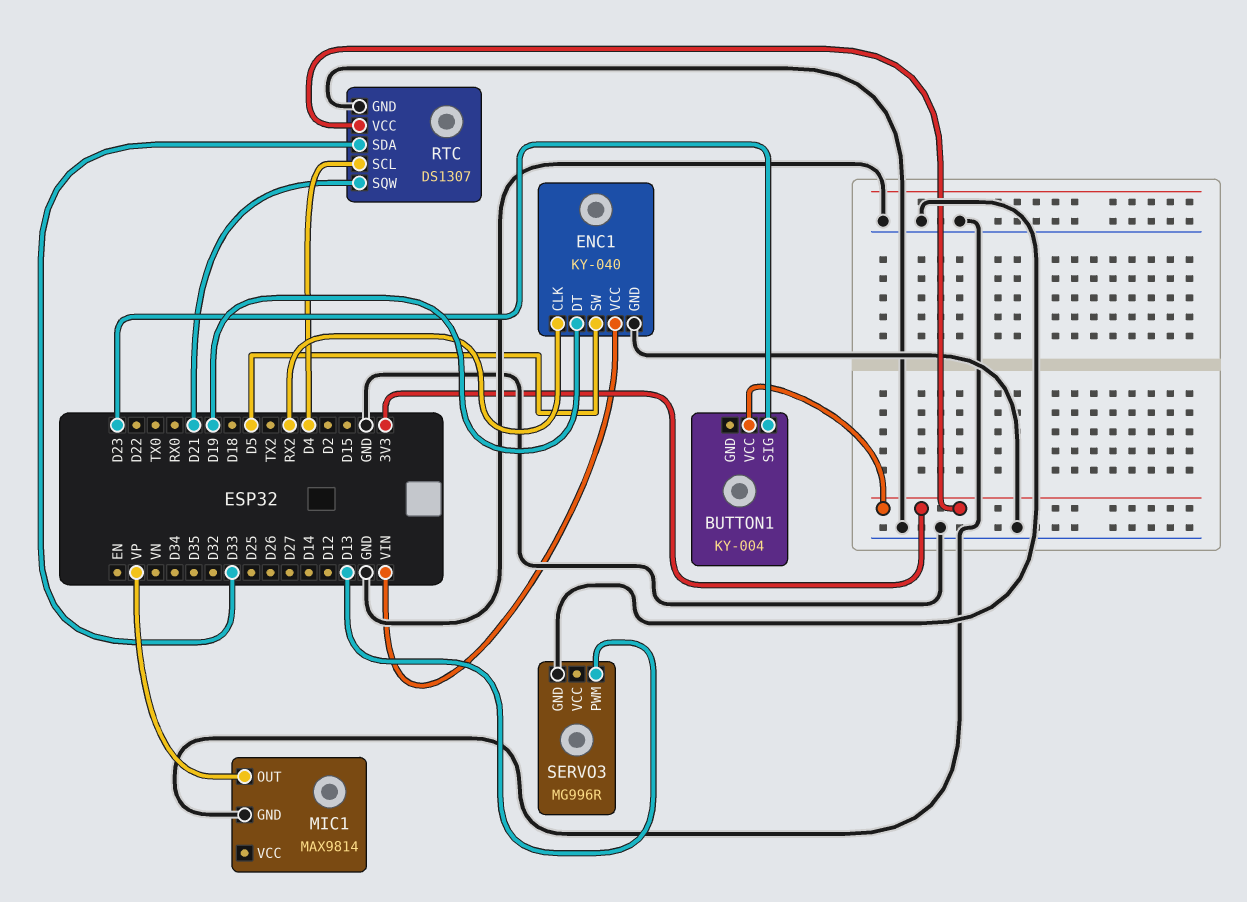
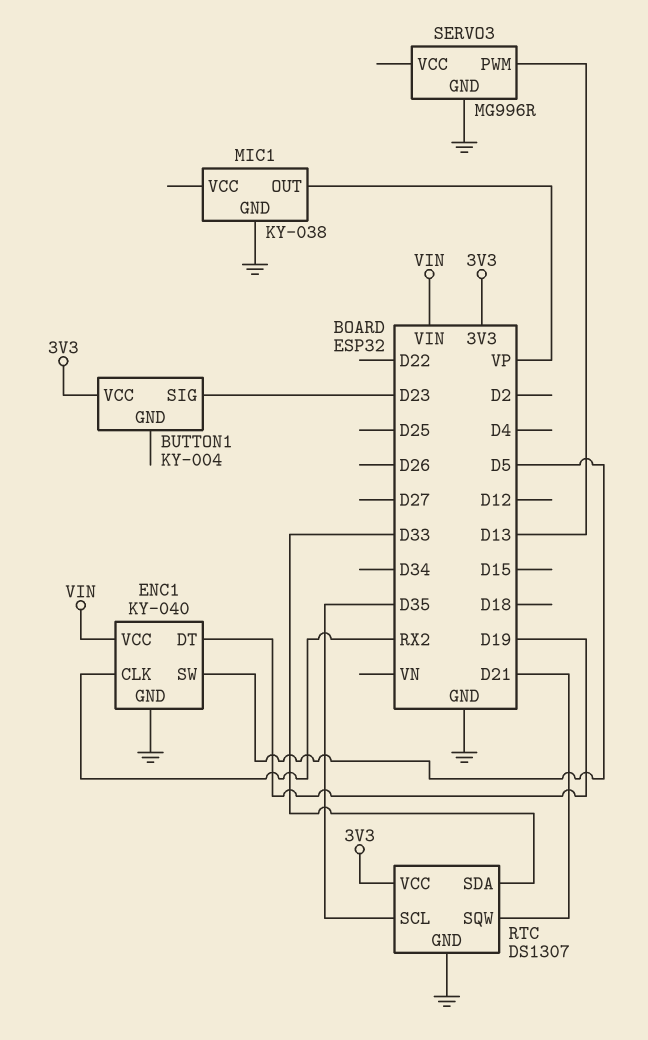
MIC1: MAX9814 -> KY-038
RTC pin SCL: D4 -> D35

